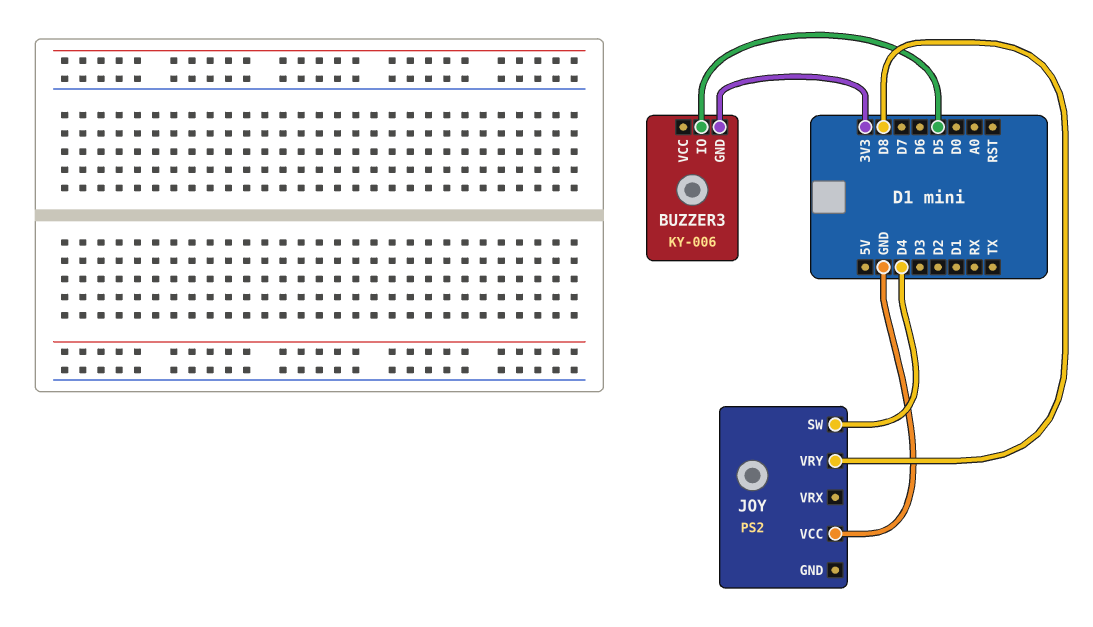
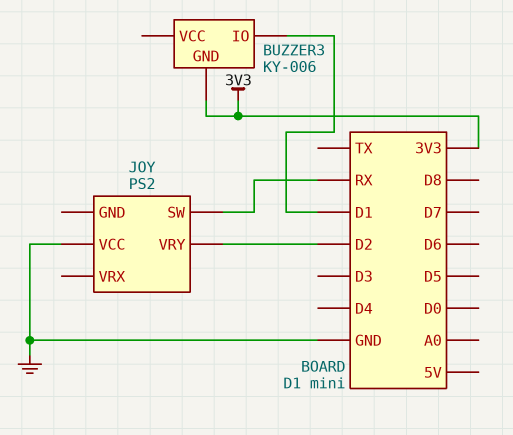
BUZZER3 pin IO: D5 -> D1
JOY pin SW: D4 -> RX
JOY pin VRY: D8 -> D2

